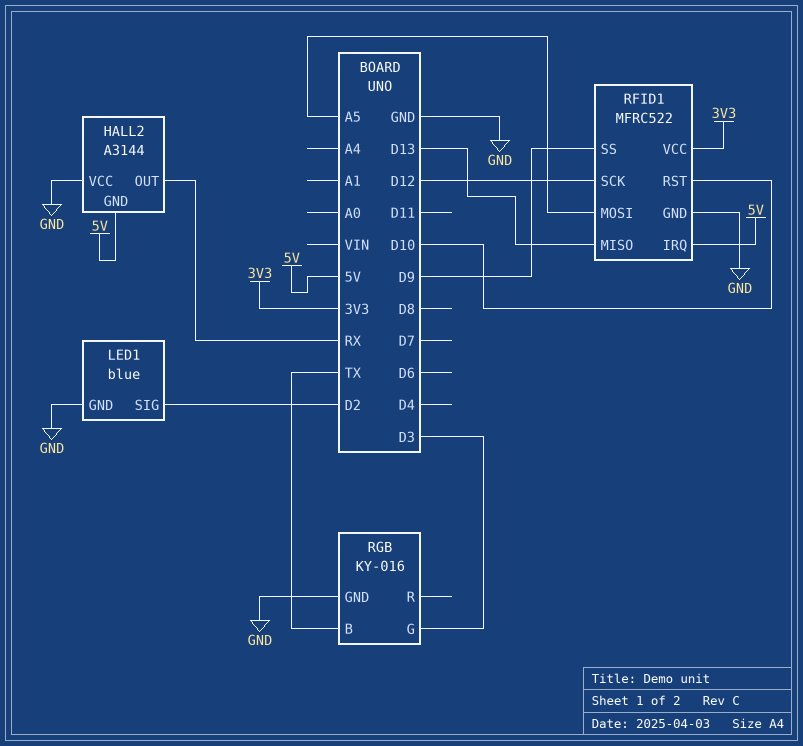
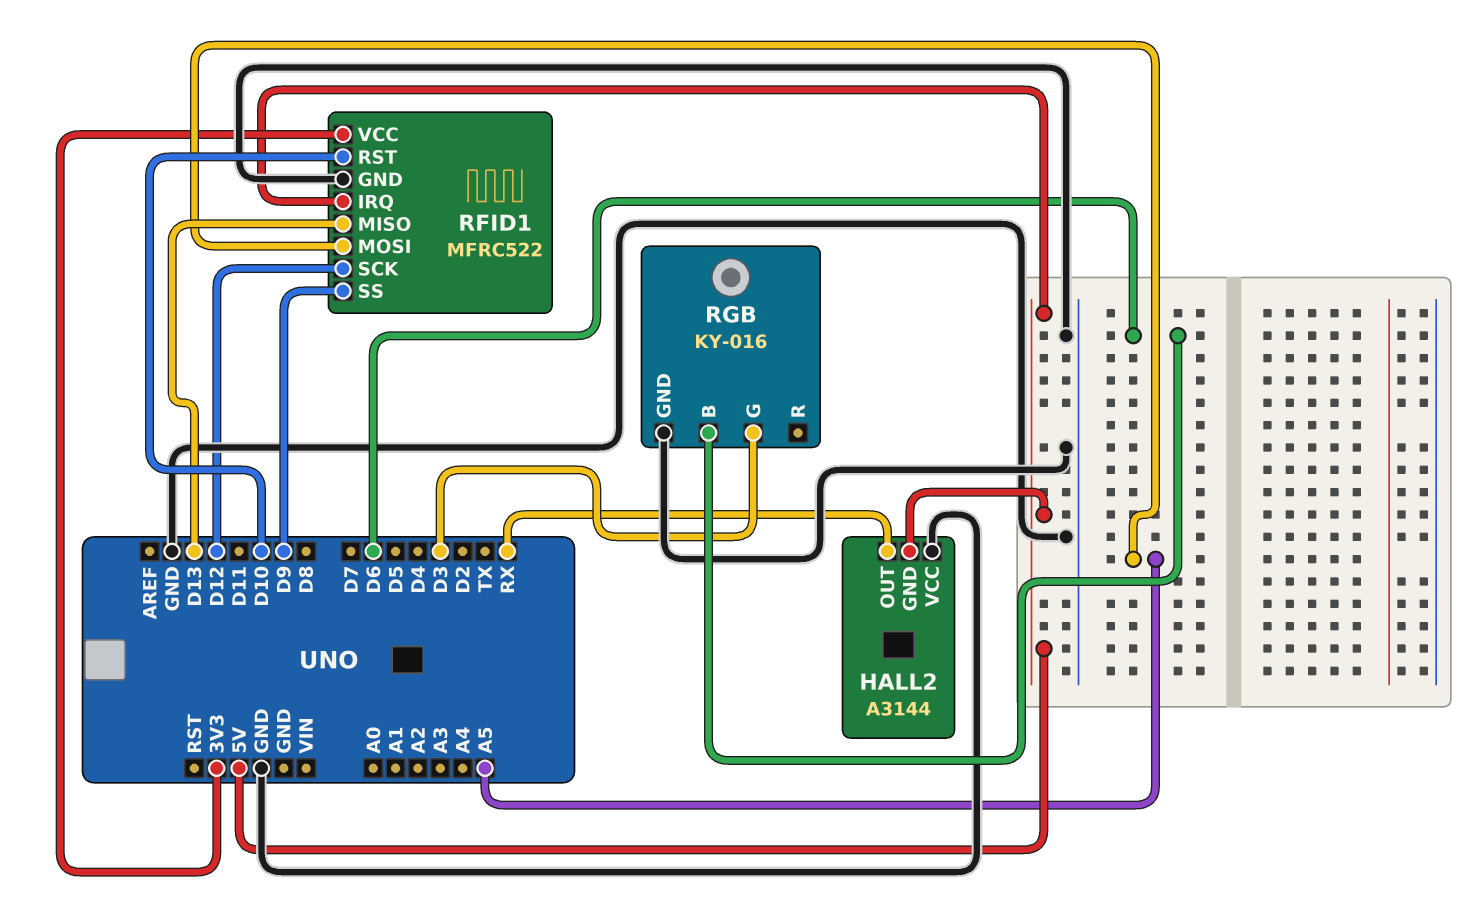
LED1: blue -> none
LED1 pin GND: GND -> none
LED1 pin SIG: D2 -> none
RGB pin B: TX -> D6

